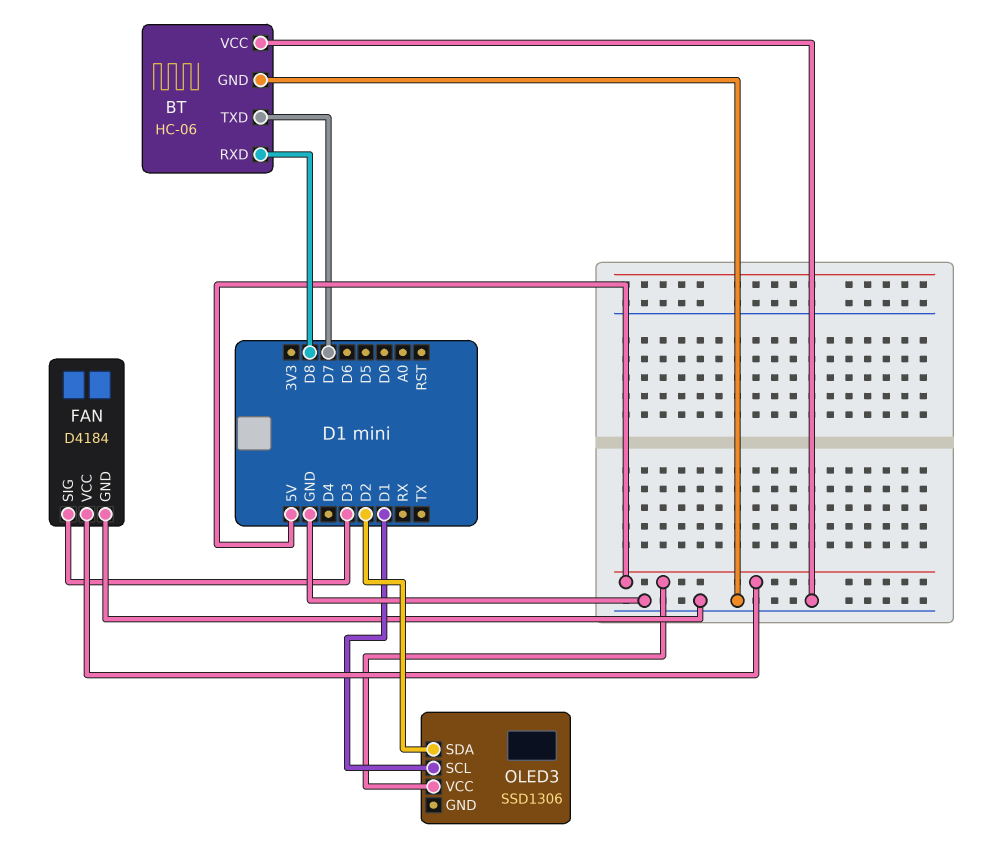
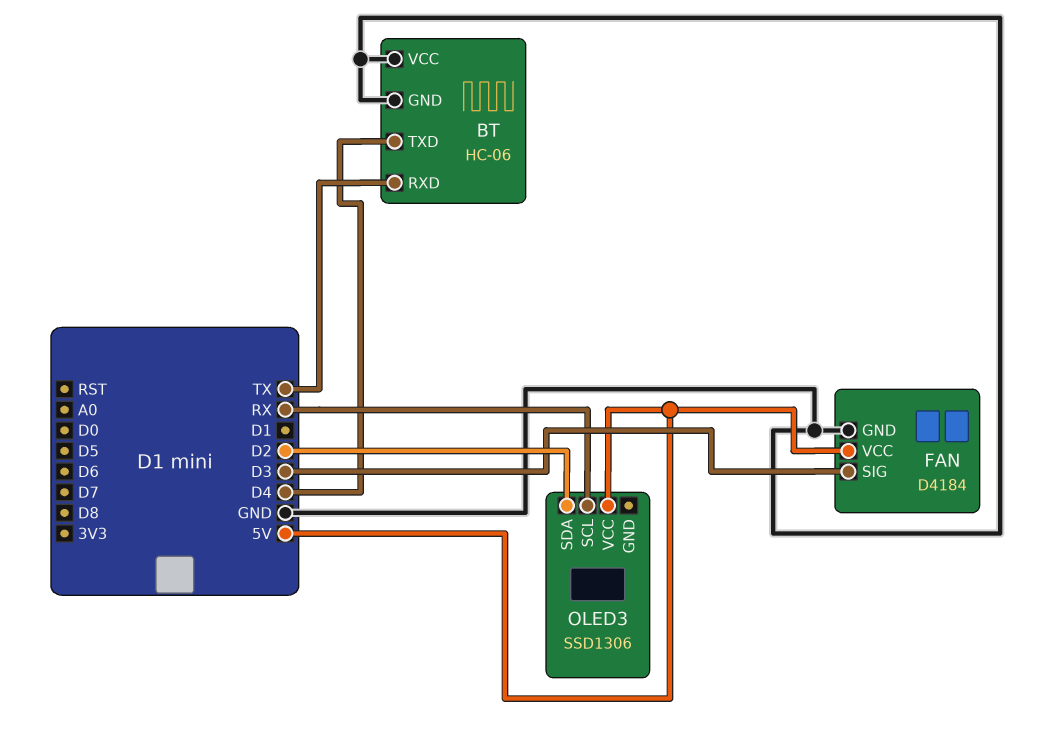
BT pin RXD: D8 -> TX
BT pin TXD: D7 -> D4
OLED3 pin SCL: D1 -> RX

